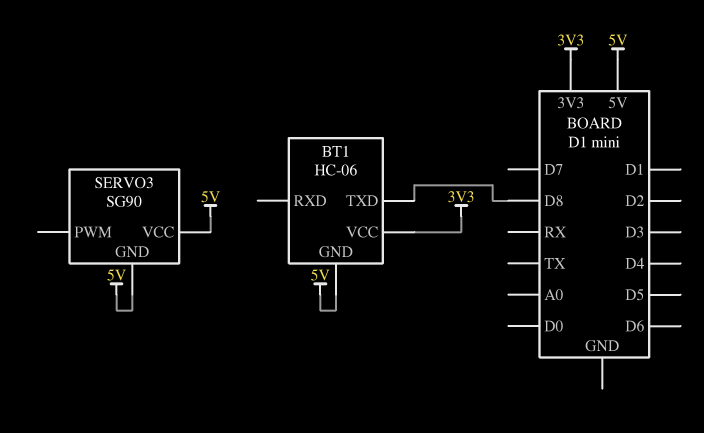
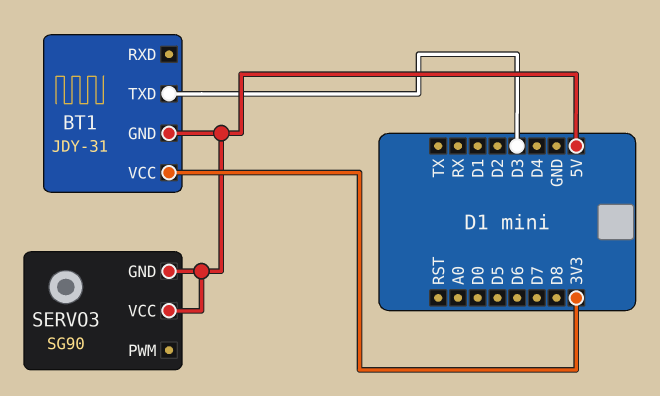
BT1: HC-06 -> JDY-31
BT1 pin TXD: D8 -> D3

